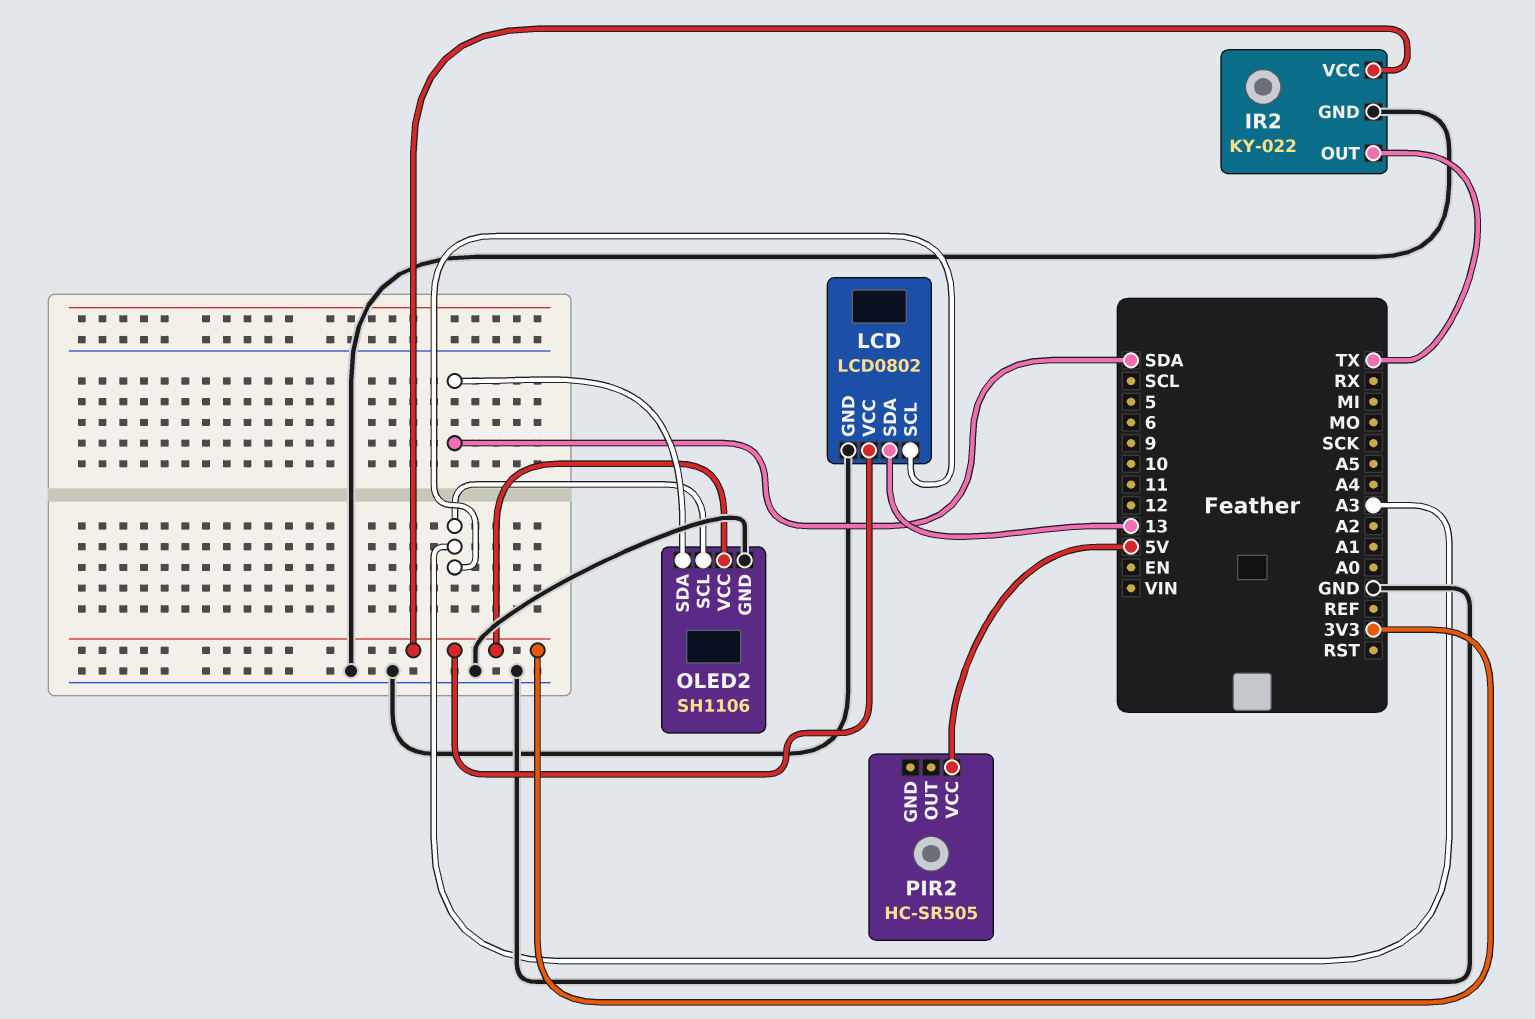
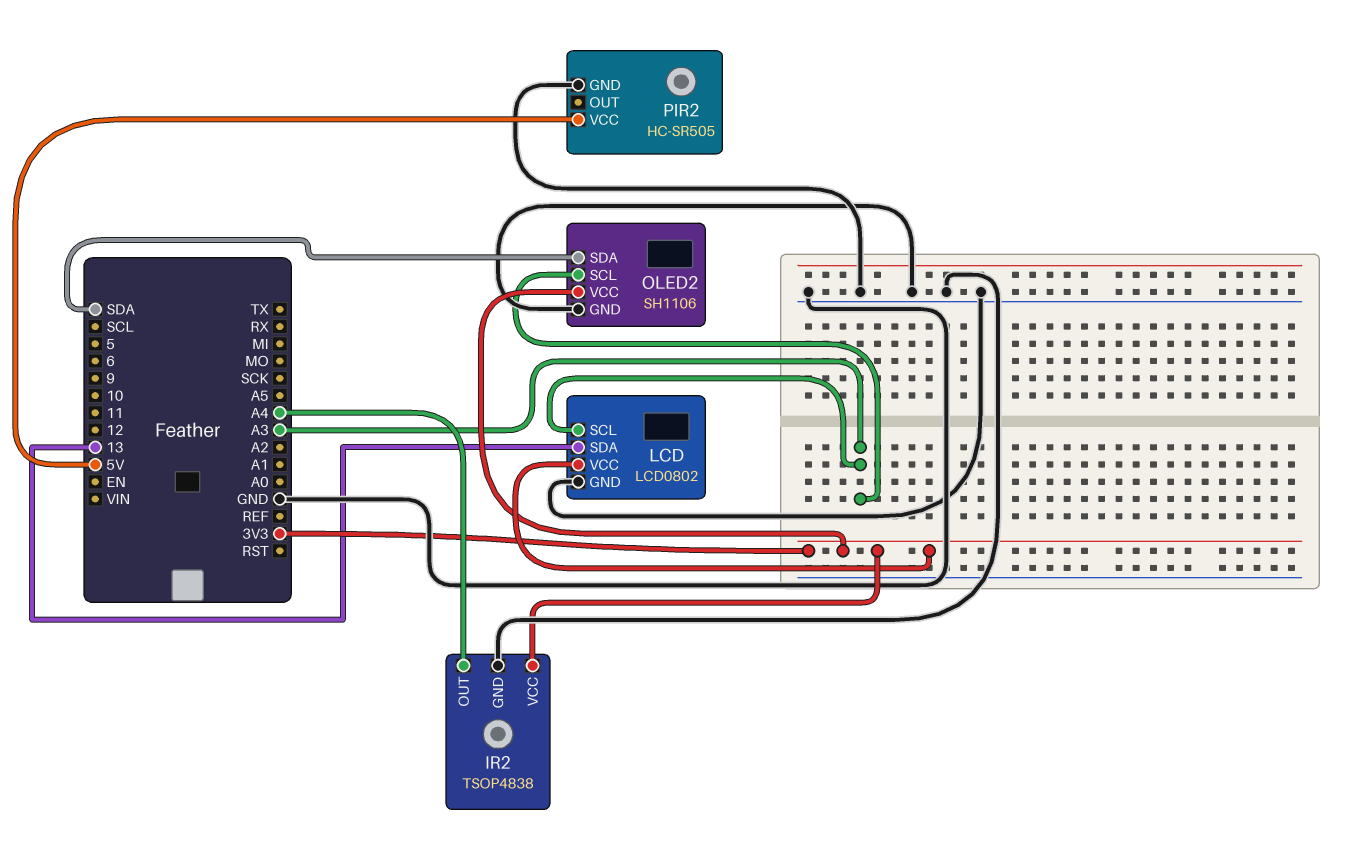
IR2: KY-022 -> TSOP4838
IR2 pin OUT: TX -> A4
PIR2 pin GND: none -> GND

